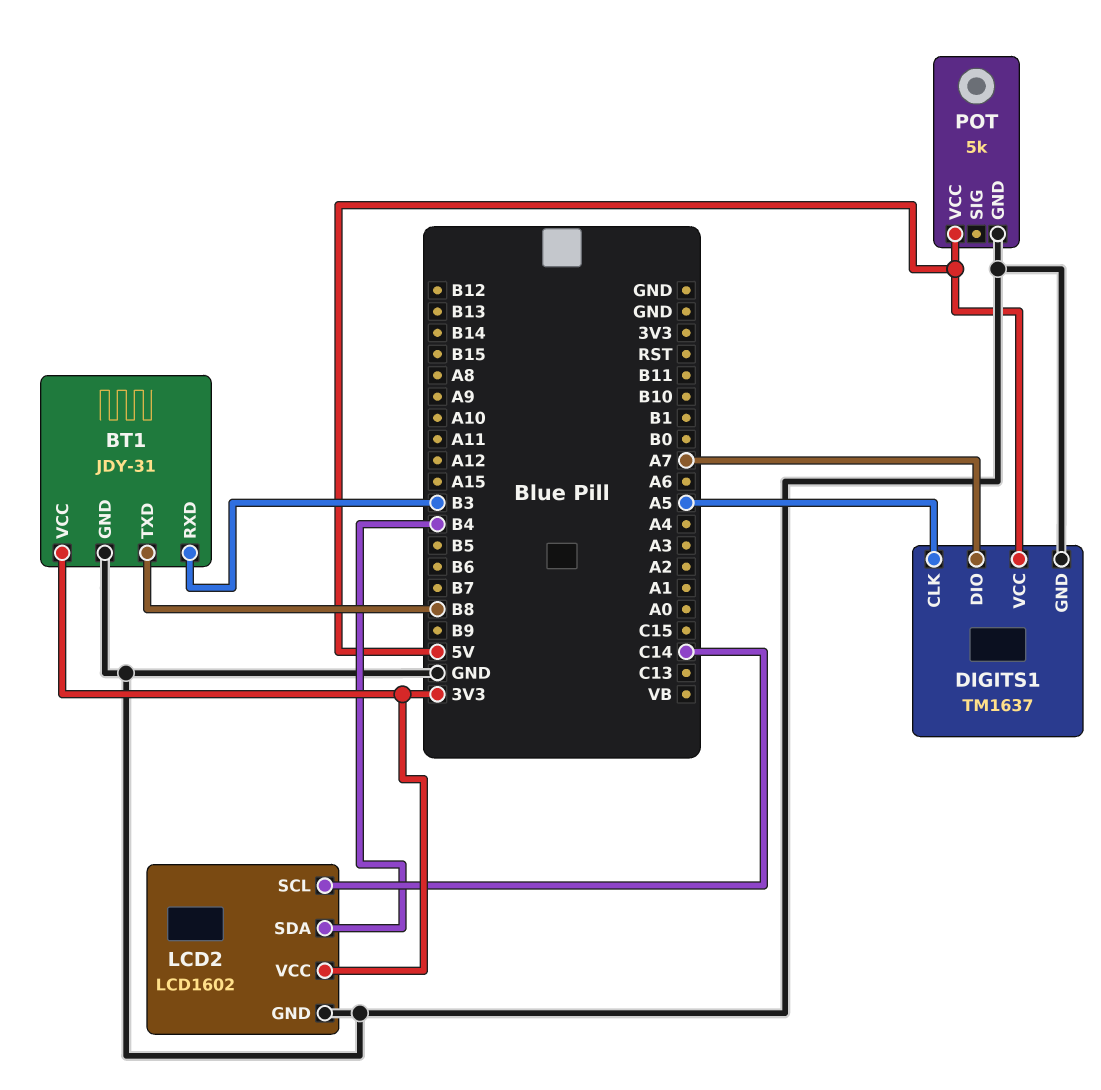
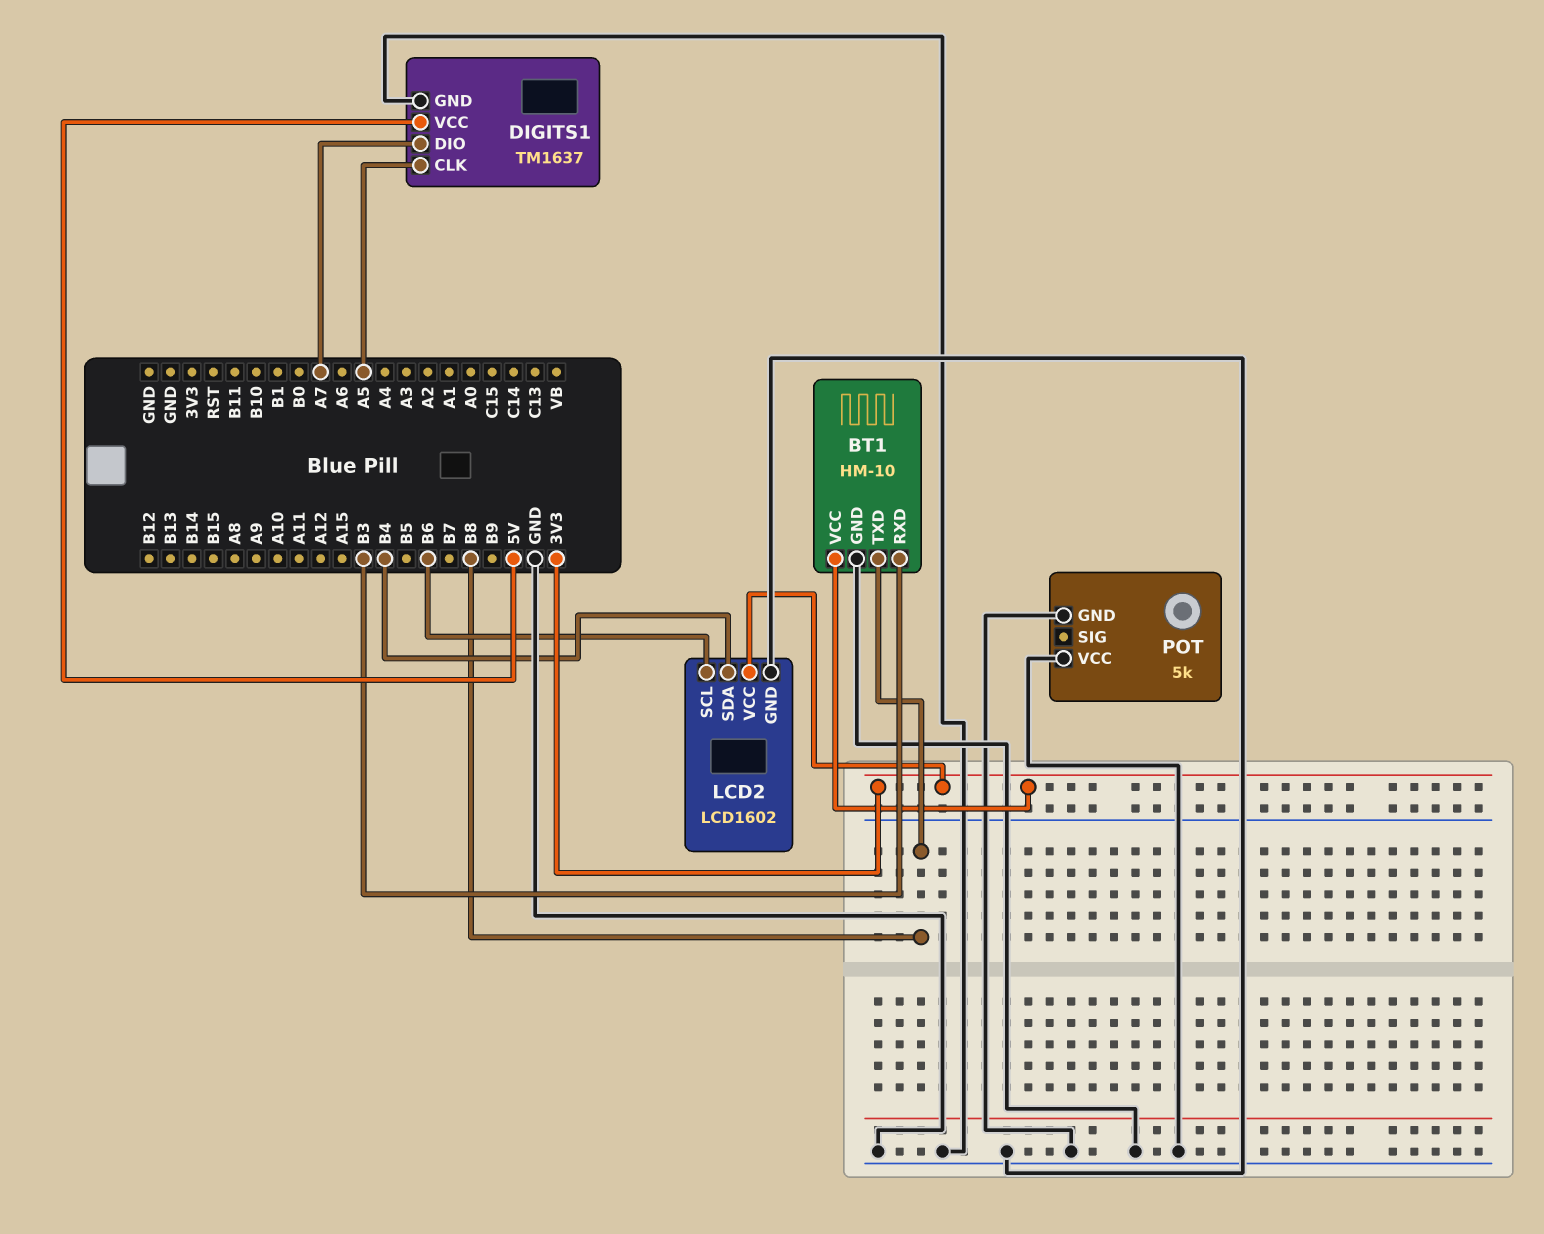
BT1: JDY-31 -> HM-10
LCD2 pin SCL: C14 -> B6
POT pin VCC: 5V -> GND

